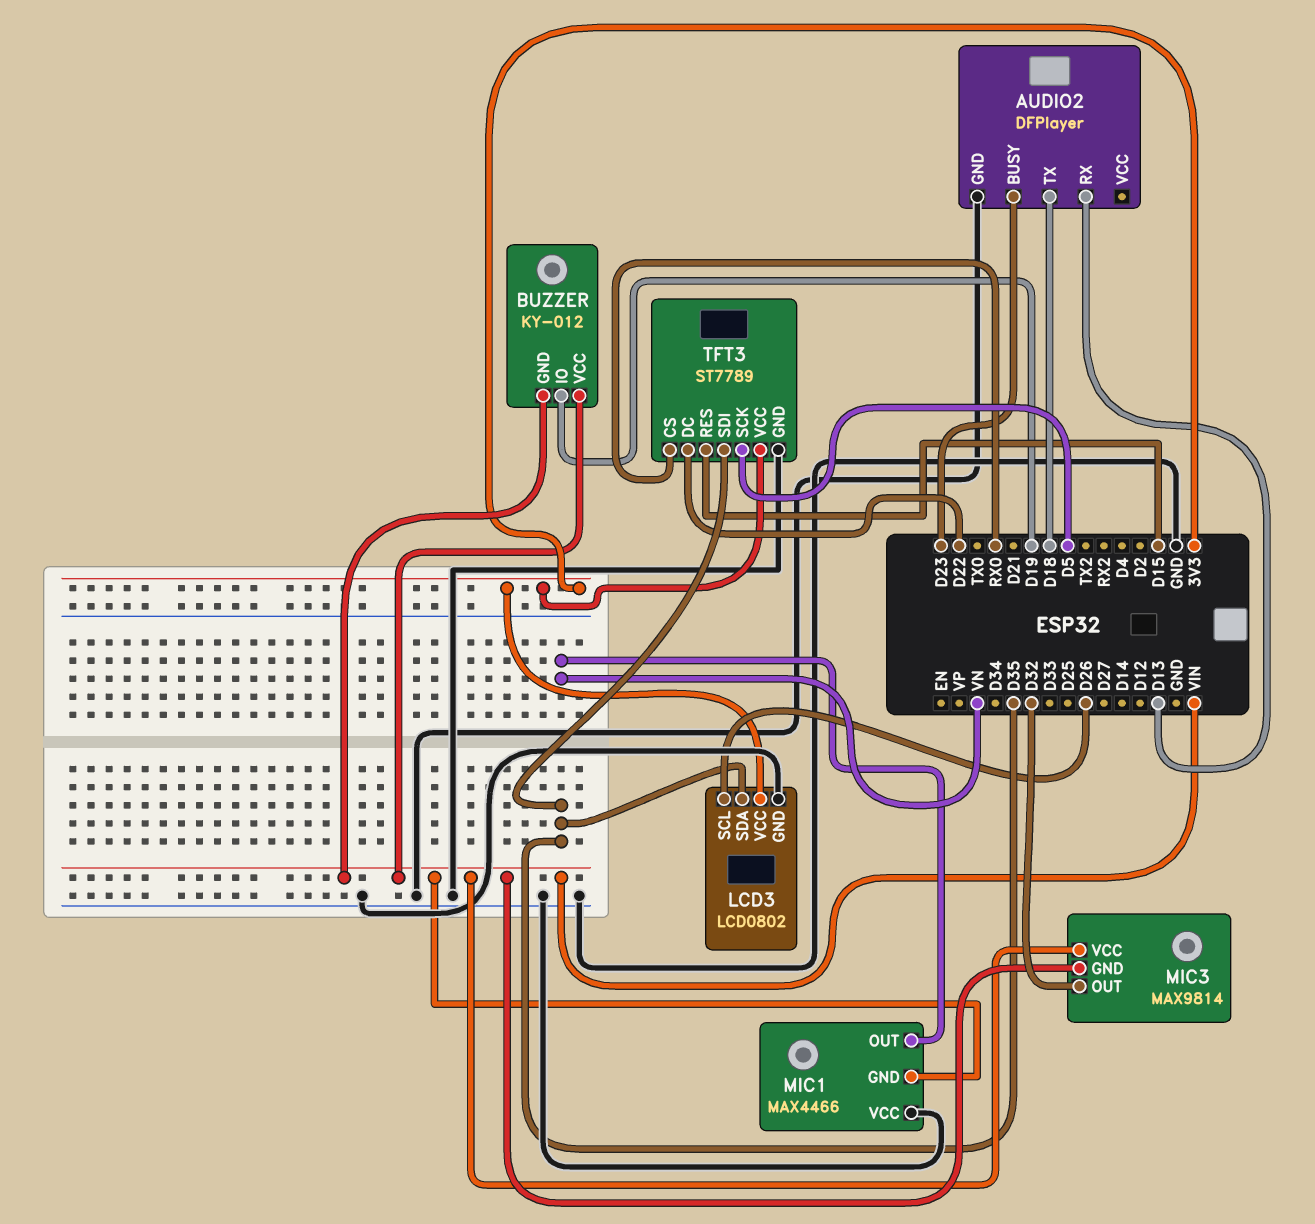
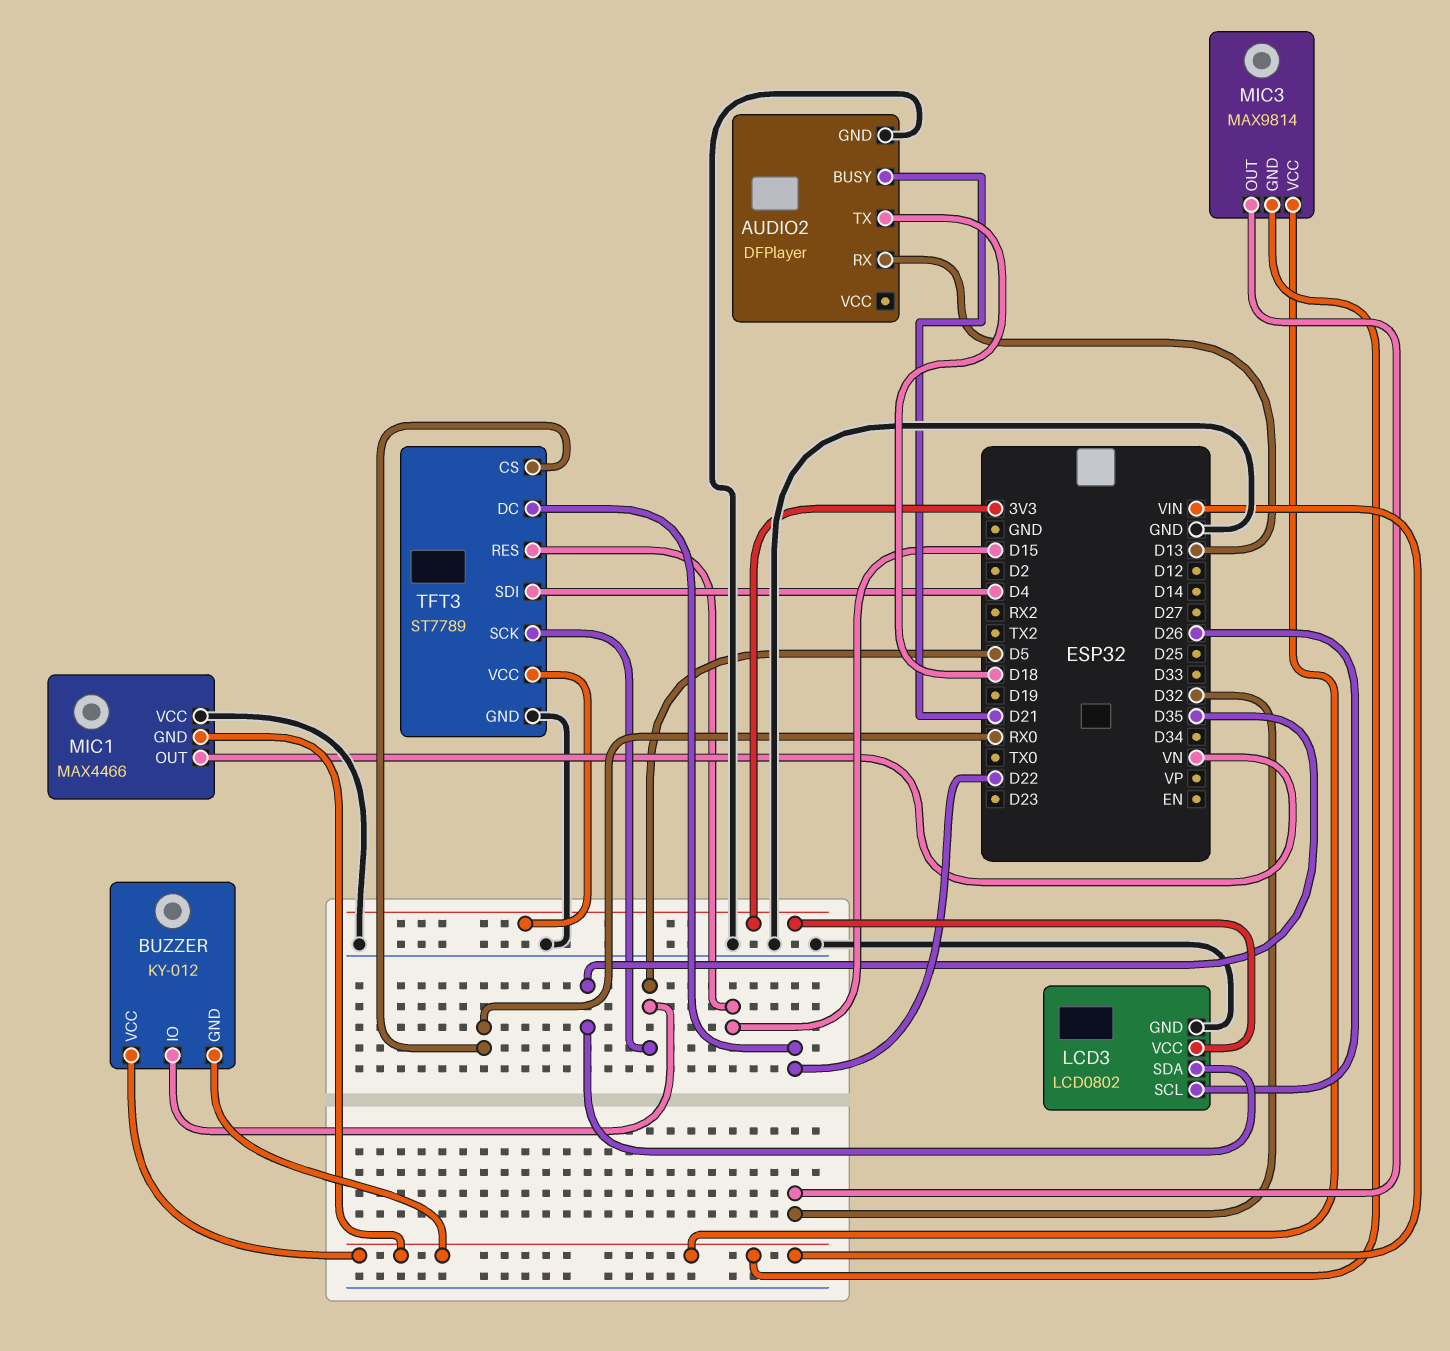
AUDIO2 pin BUSY: D23 -> D21
BUZZER pin IO: D19 -> D5
TFT3 pin SDI: D35 -> D4

